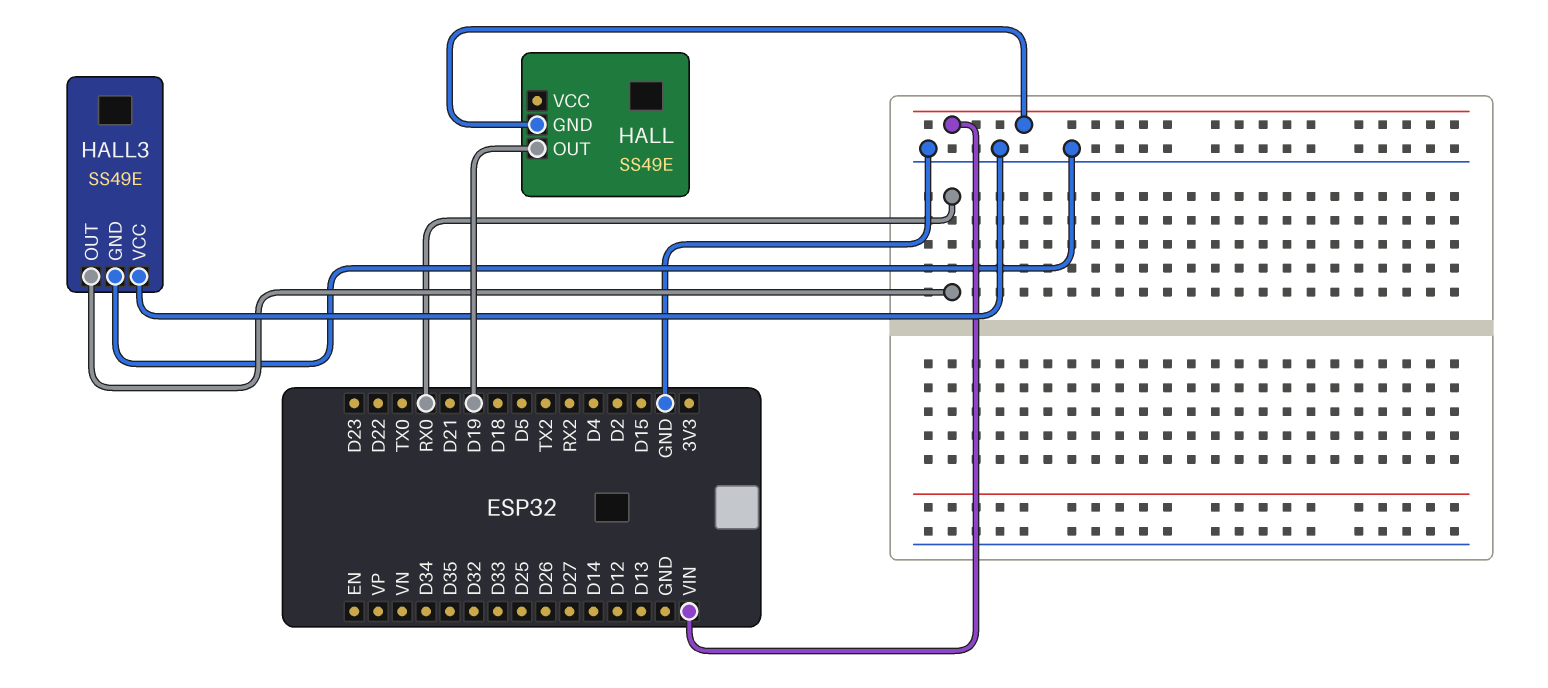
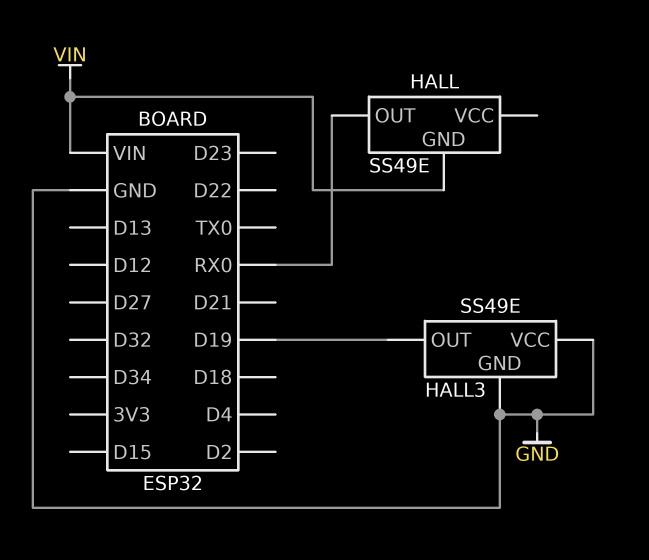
HALL pin OUT: D19 -> RX0
HALL3 pin OUT: RX0 -> D19

